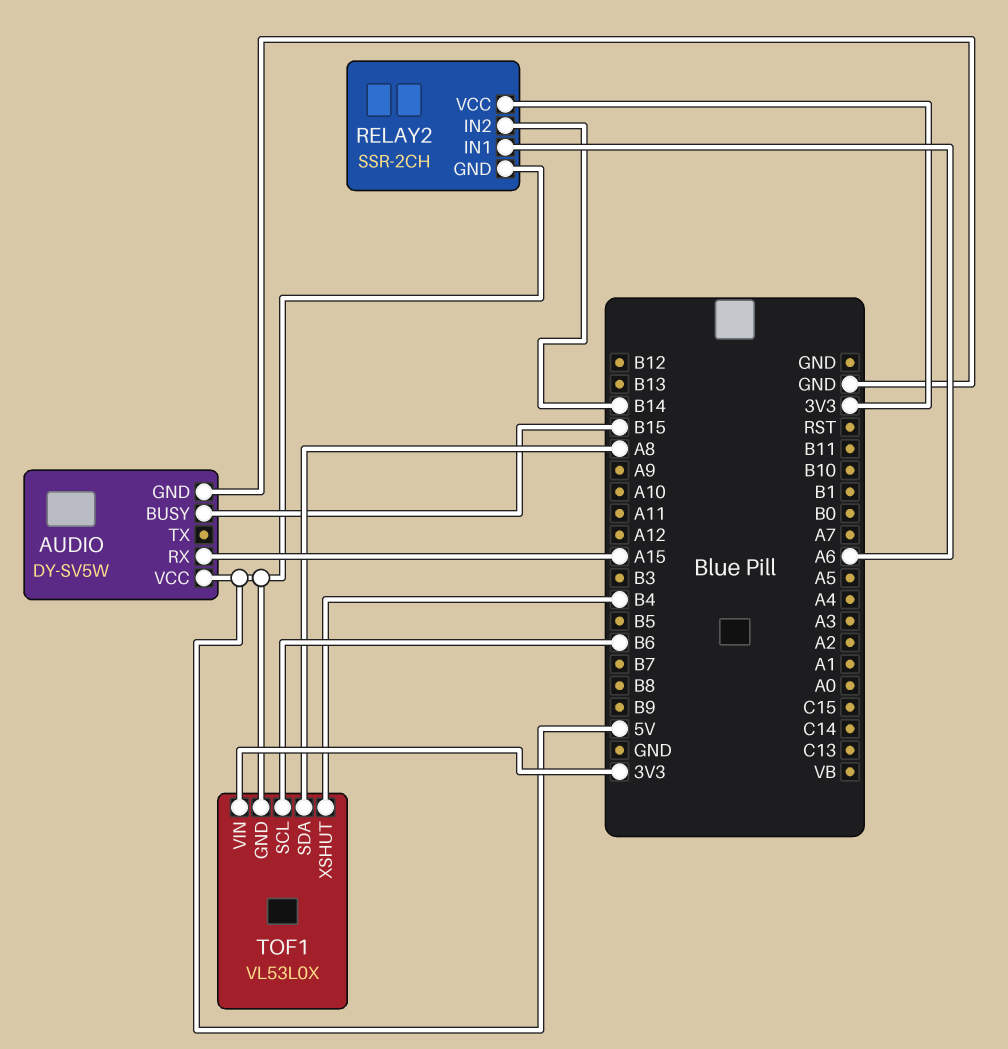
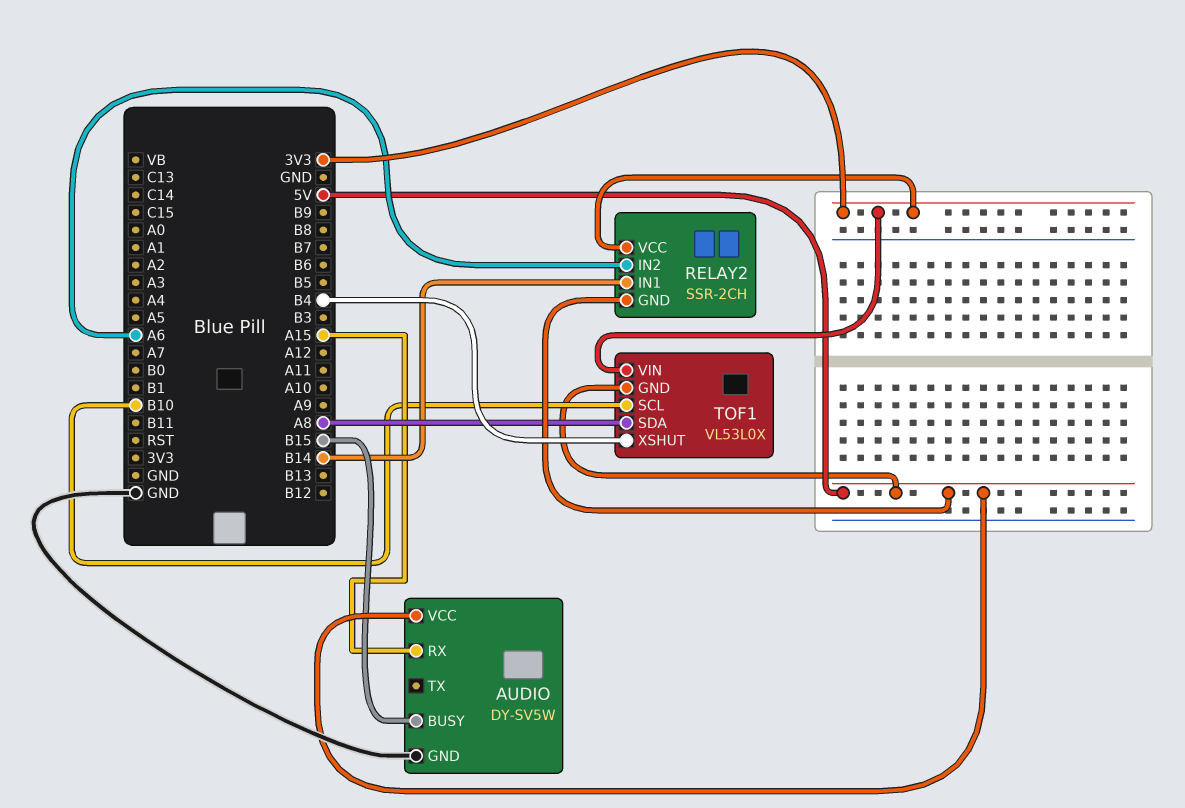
RELAY2 pin IN1: A6 -> B14
RELAY2 pin IN2: B14 -> A6
TOF1 pin SCL: B6 -> B10

